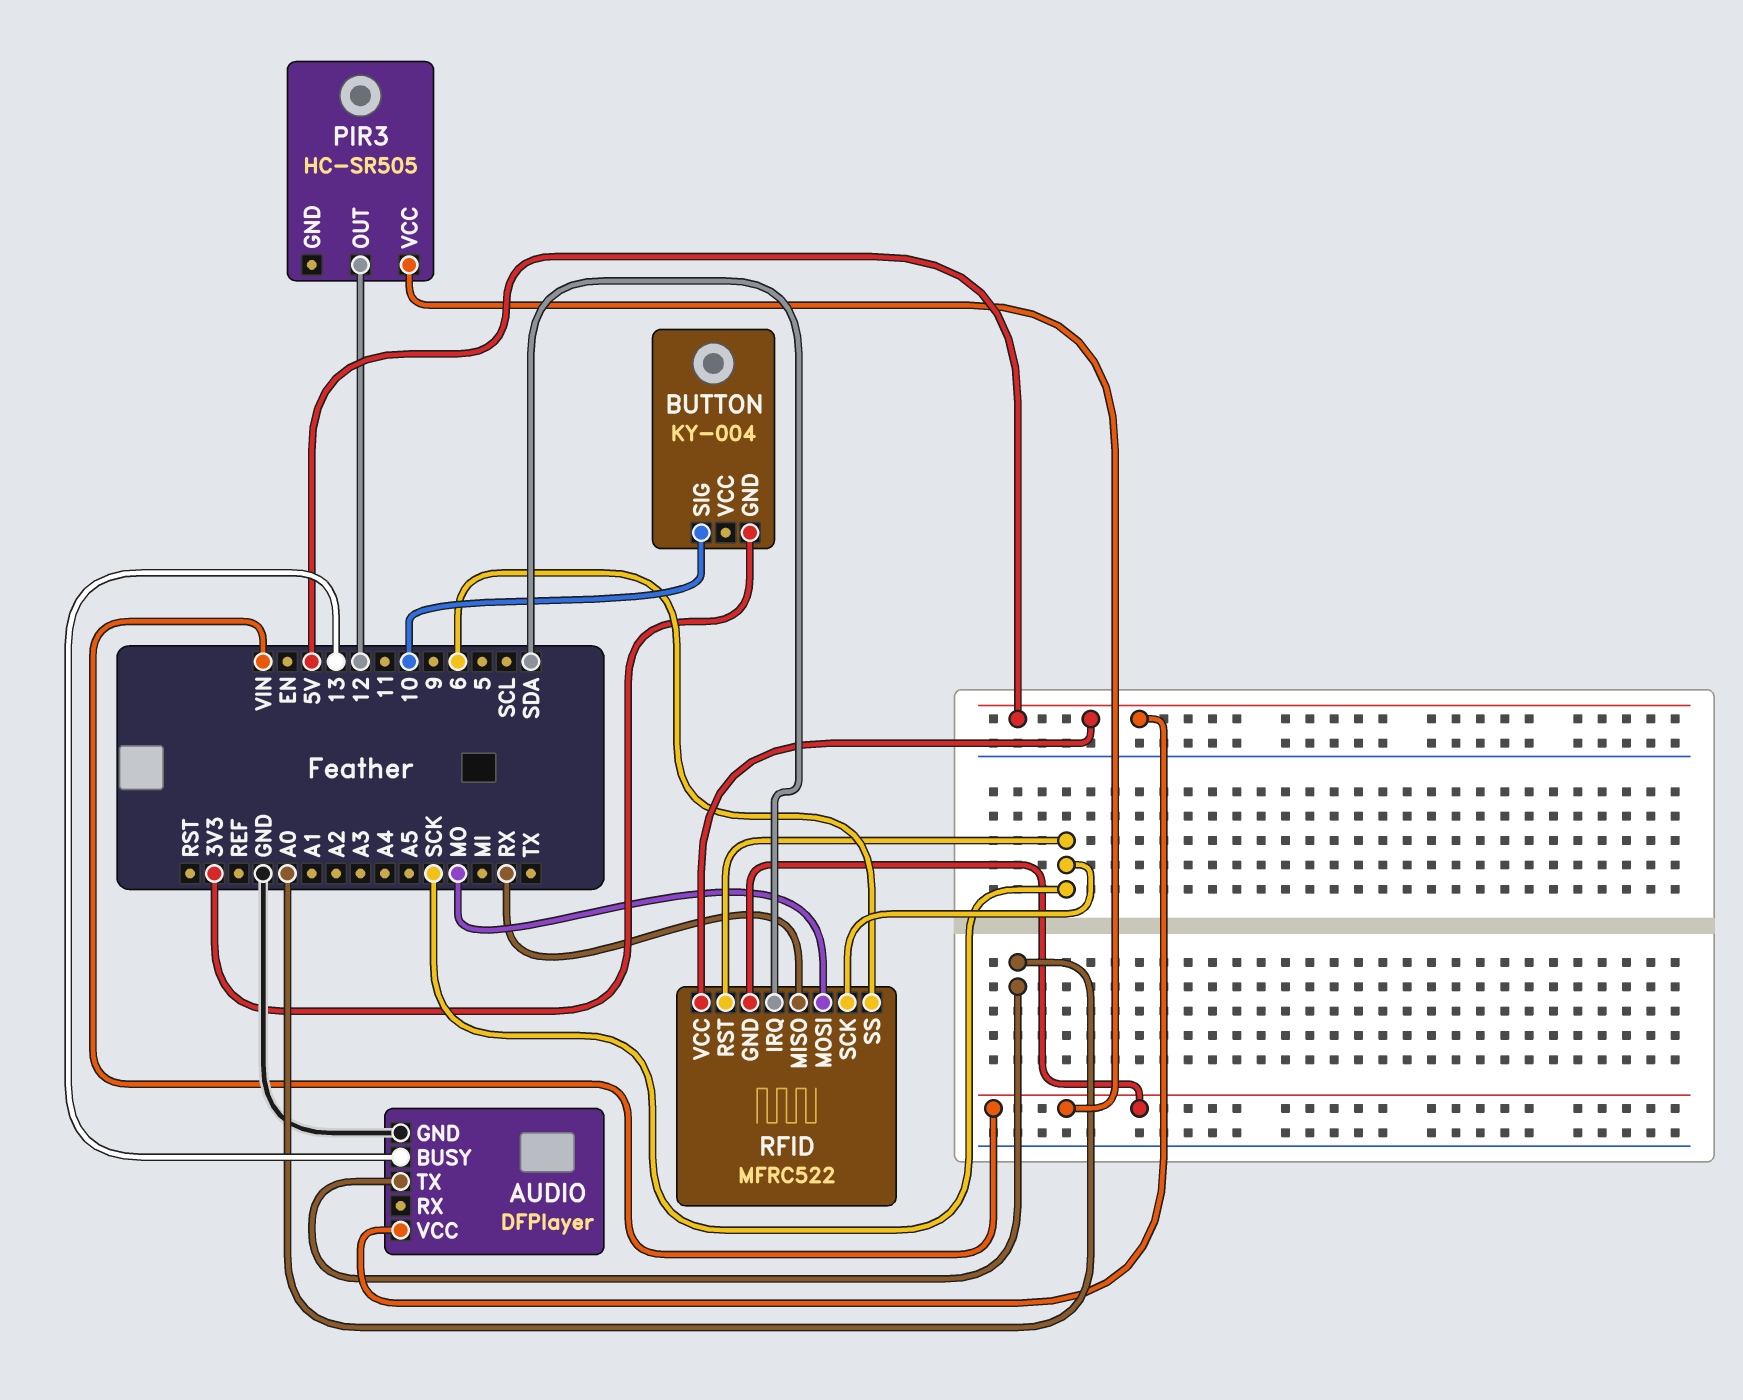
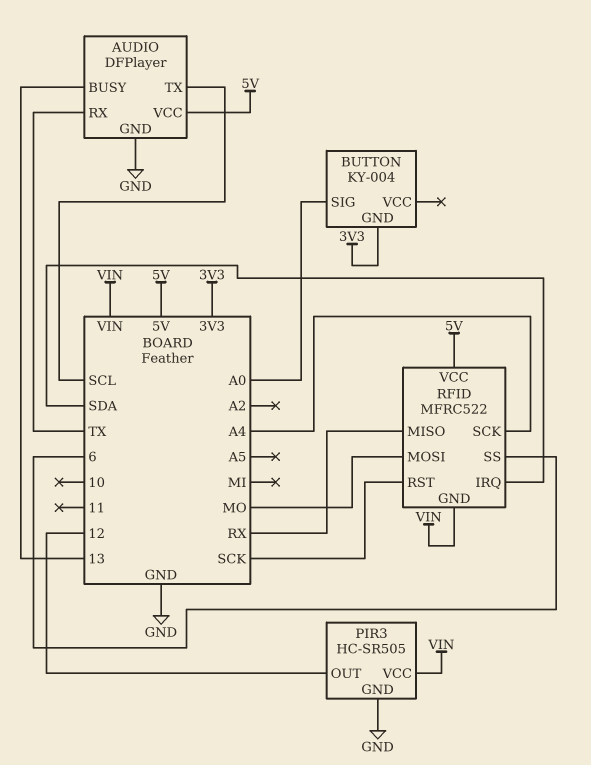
AUDIO pin RX: none -> TX
AUDIO pin TX: A0 -> SCL
BUTTON pin SIG: 10 -> A0
PIR3 pin GND: none -> GND
RFID pin SCK: SCK -> A4

